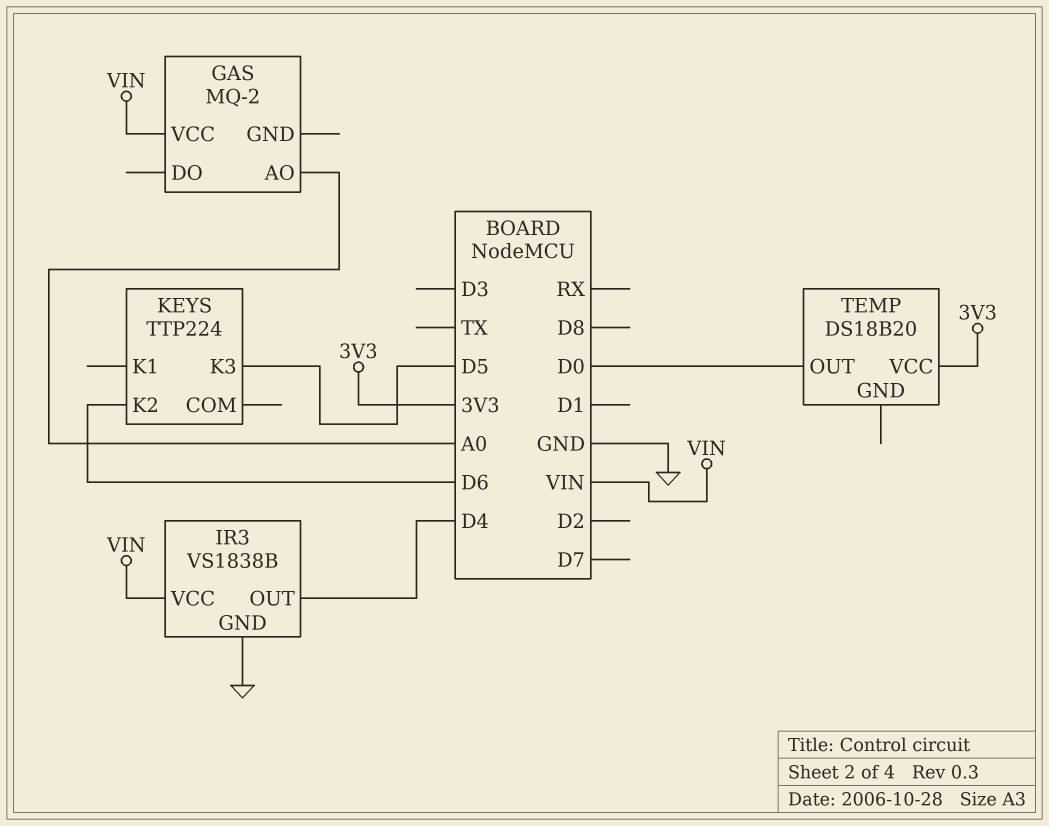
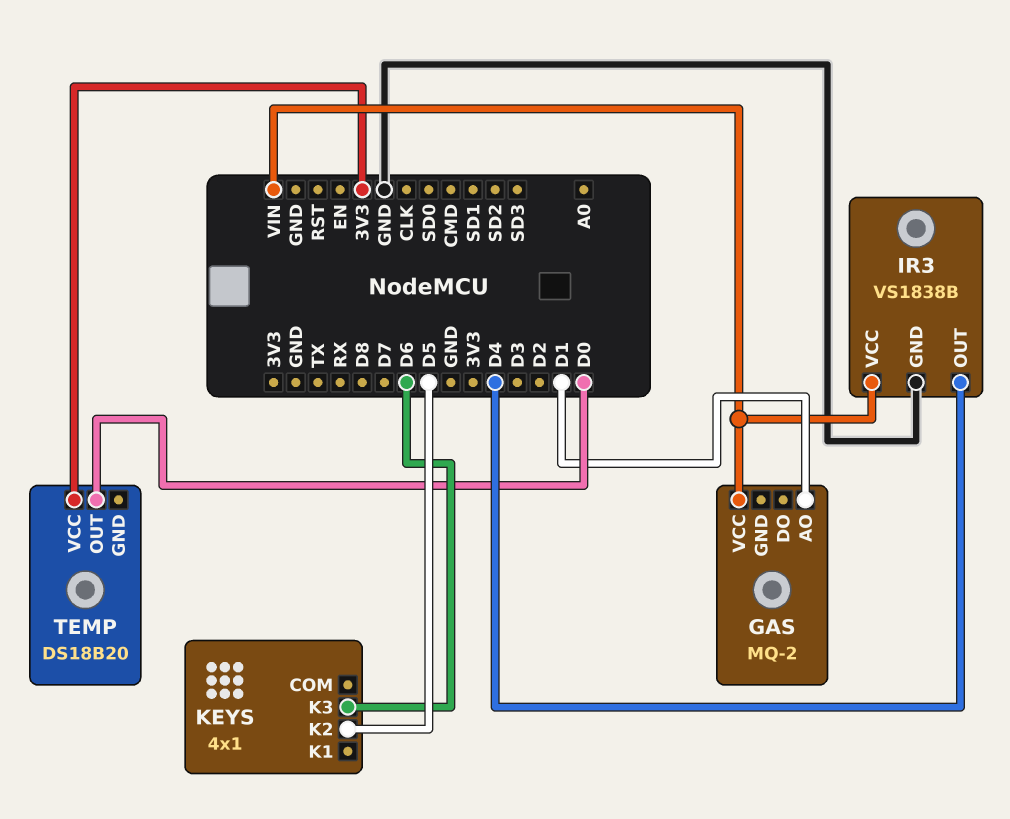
GAS pin AO: A0 -> D1
KEYS: TTP224 -> 4x1
KEYS pin K2: D6 -> D5
KEYS pin K3: D5 -> D6

